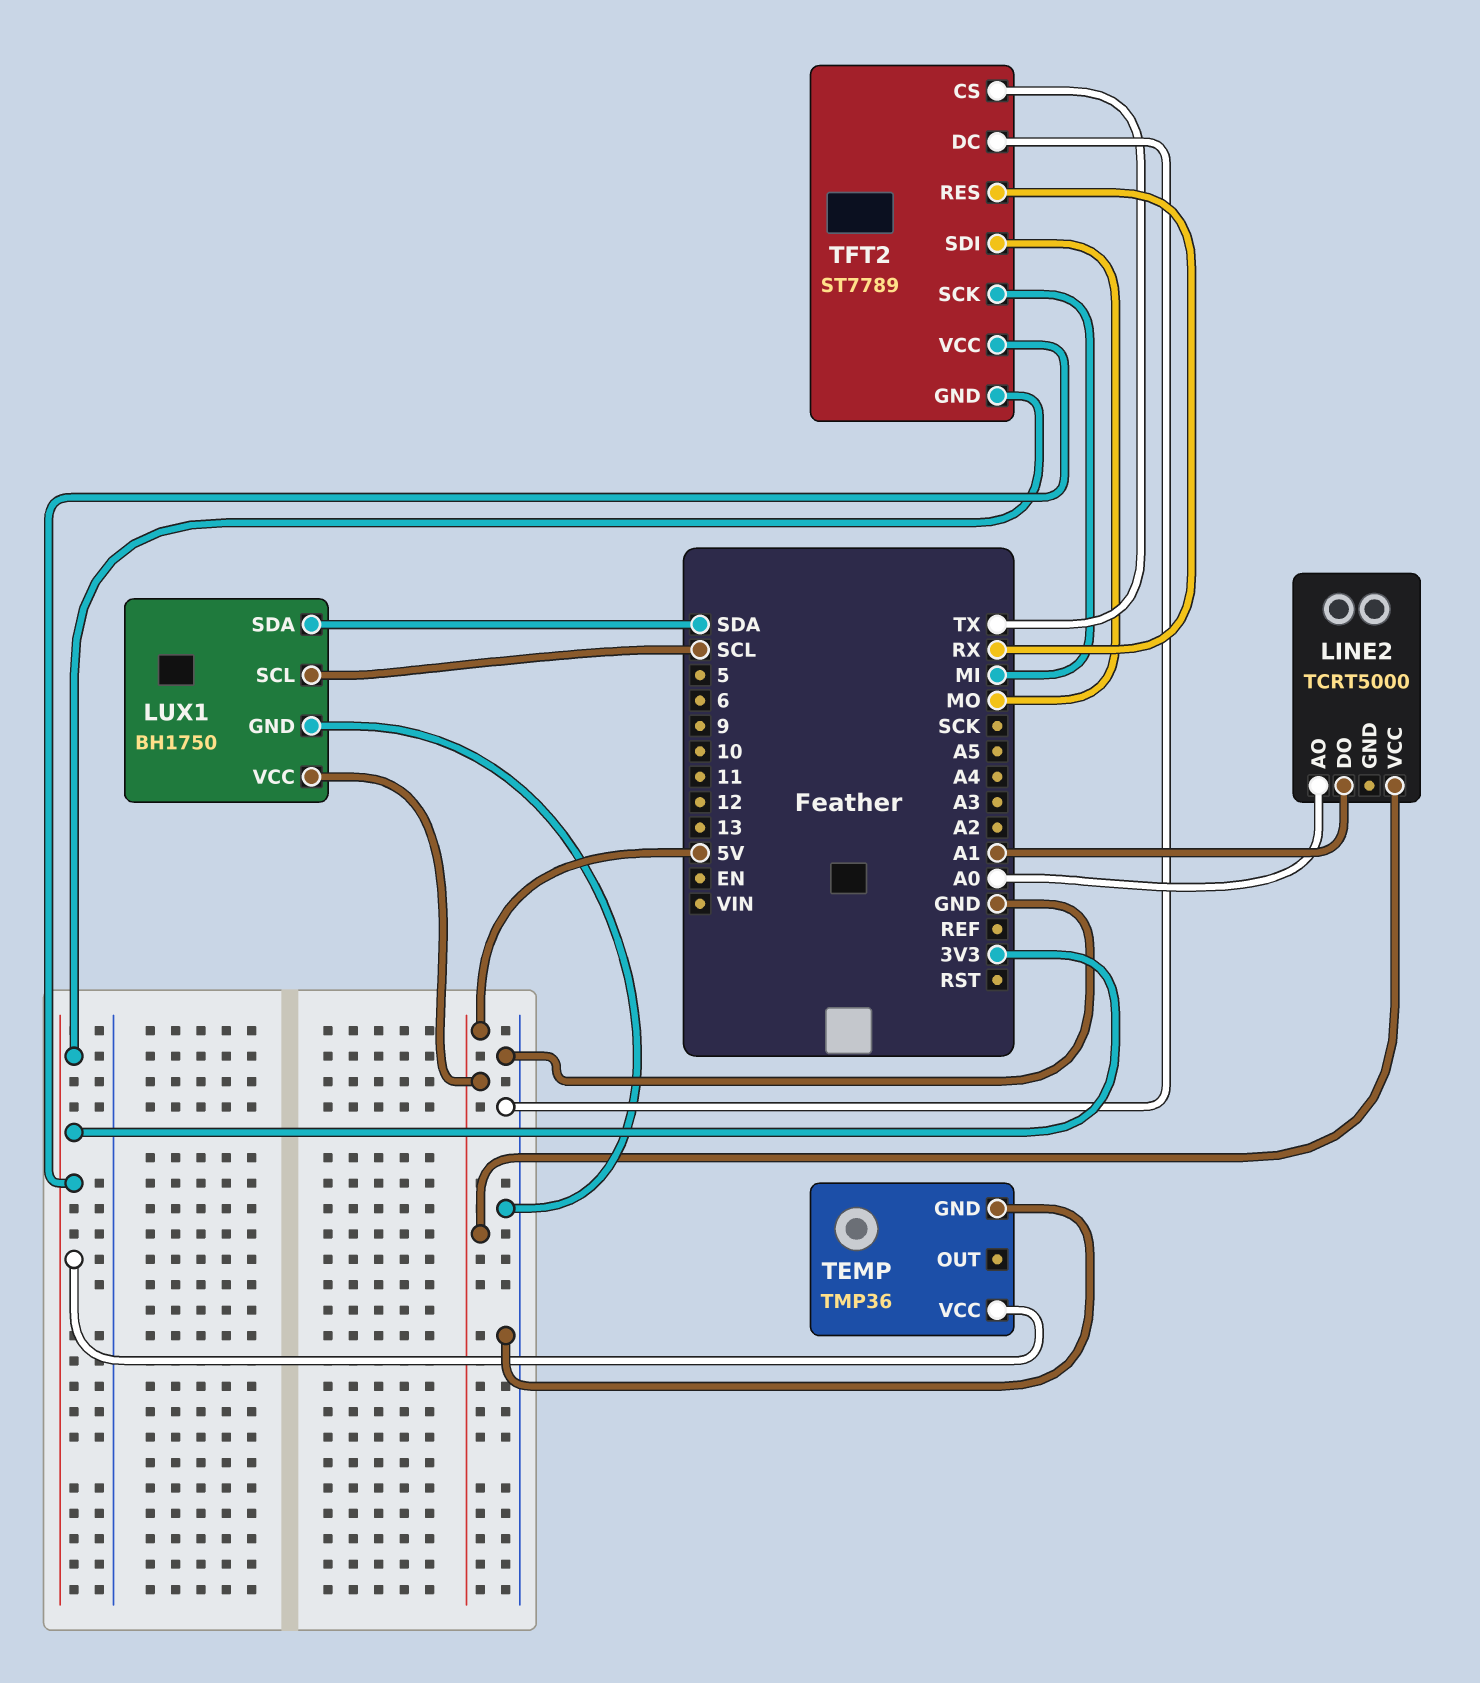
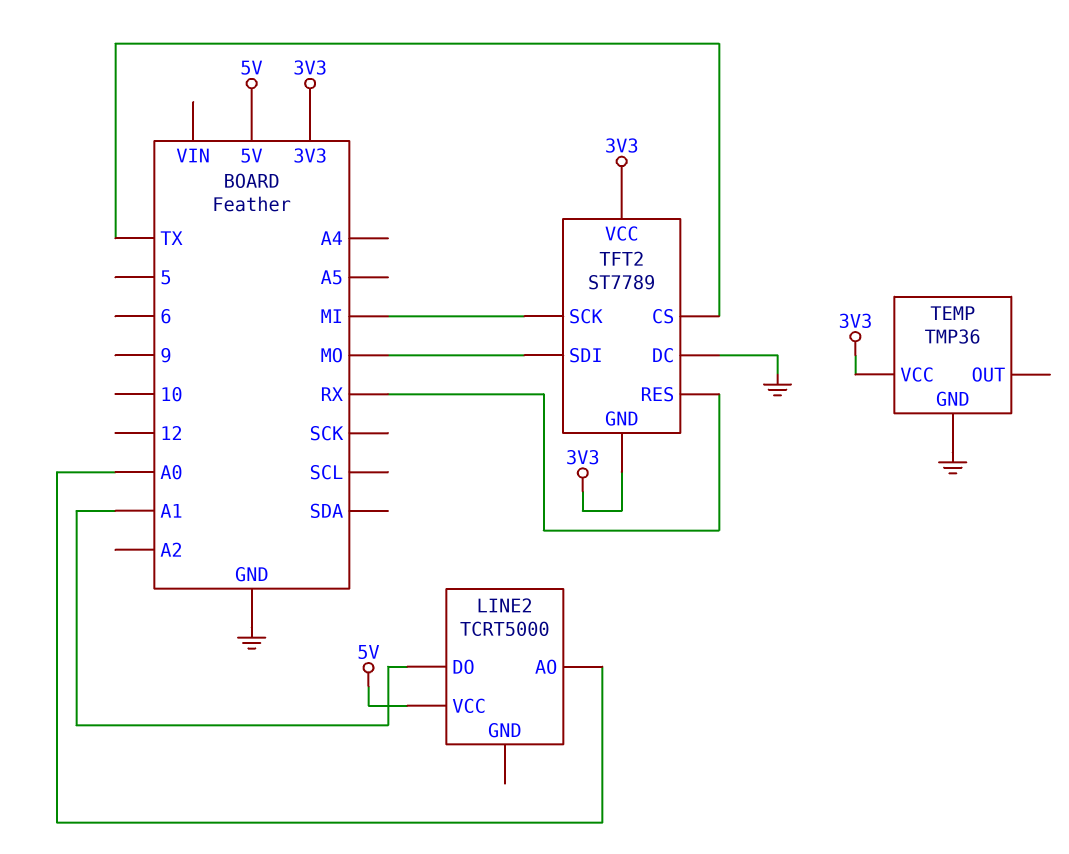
LUX1: BH1750 -> none
LUX1 pin GND: GND -> none
LUX1 pin SCL: SCL -> none
LUX1 pin SDA: SDA -> none
LUX1 pin VCC: 5V -> none

